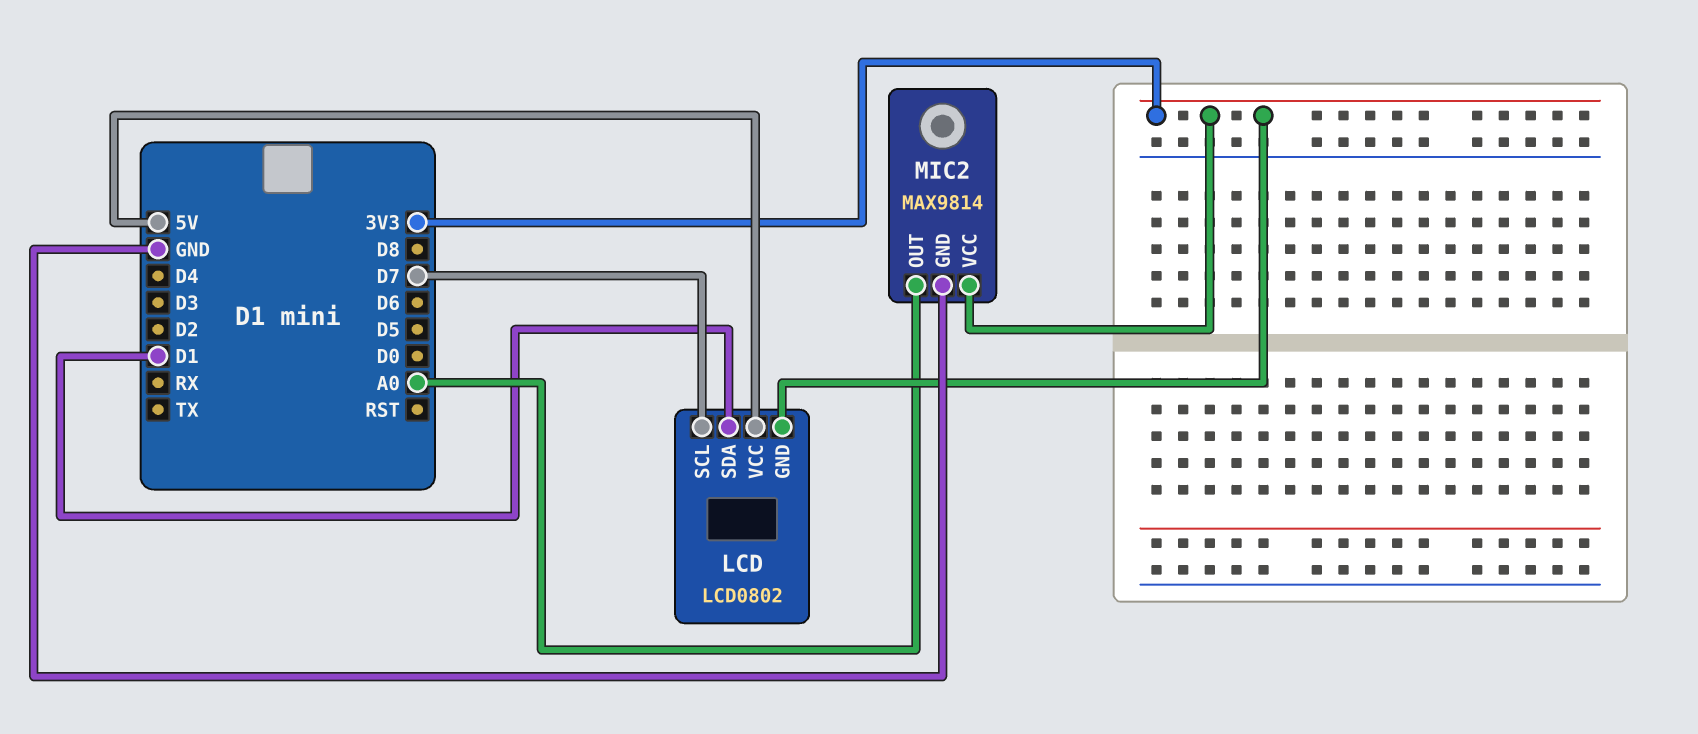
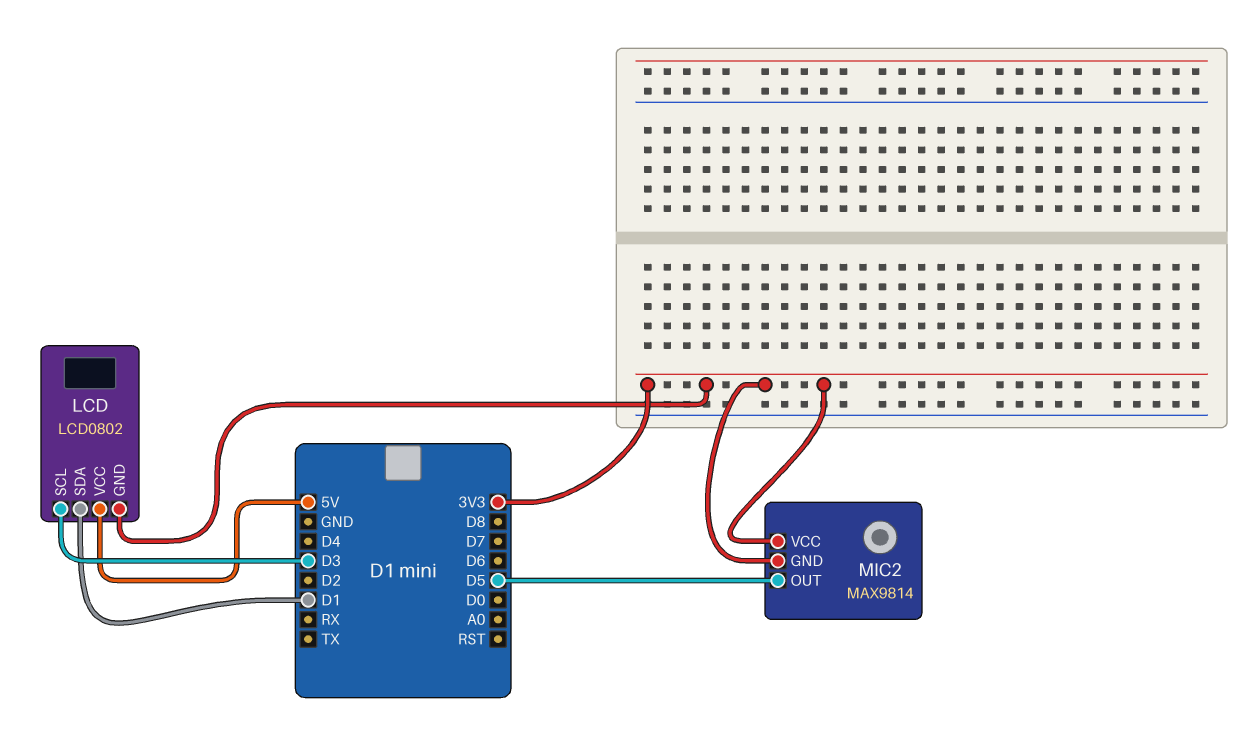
LCD pin SCL: D7 -> D3
MIC2 pin GND: GND -> 3V3
MIC2 pin OUT: A0 -> D5

